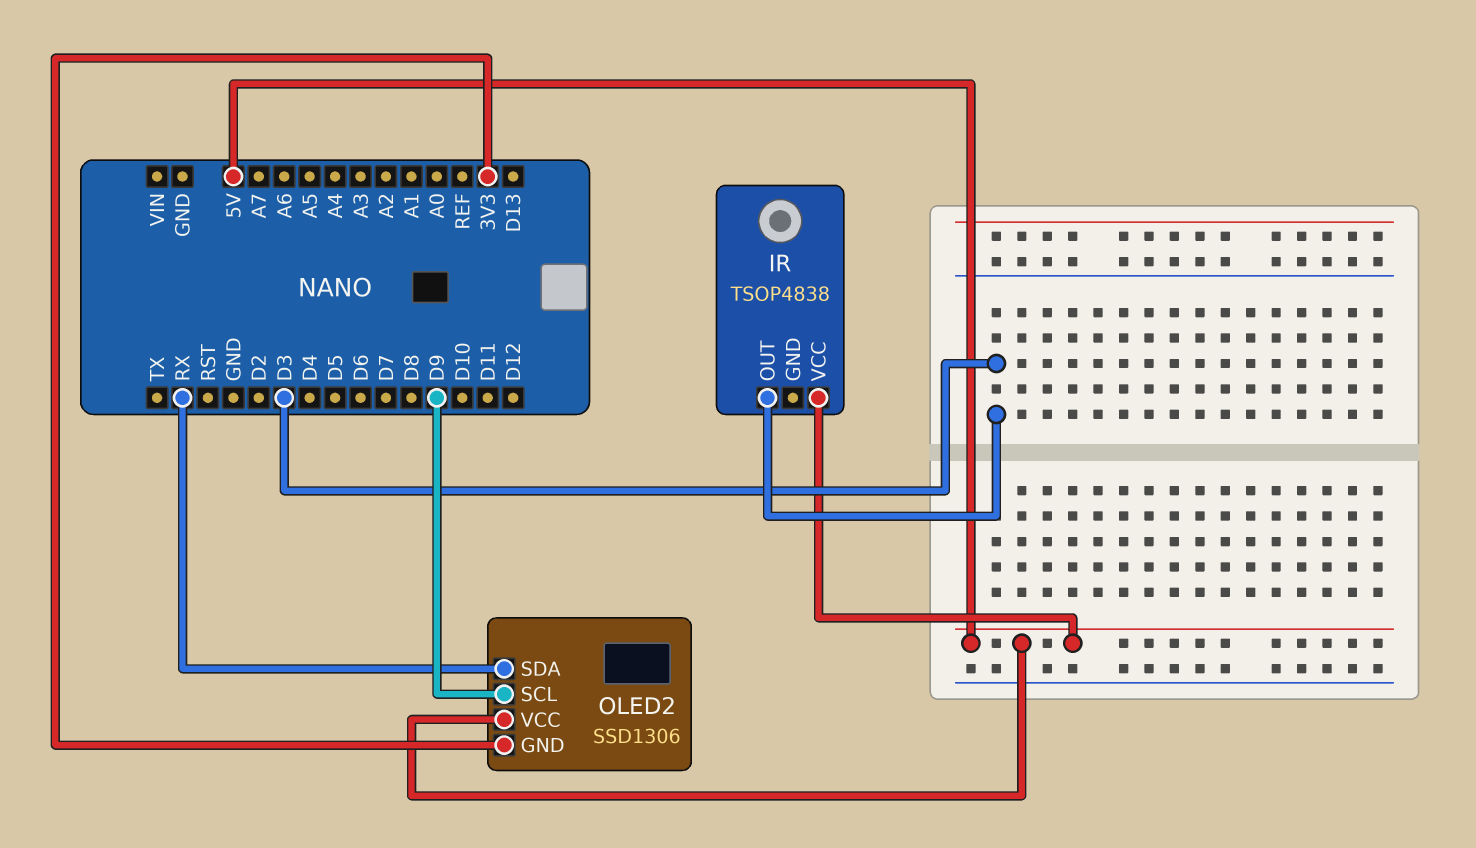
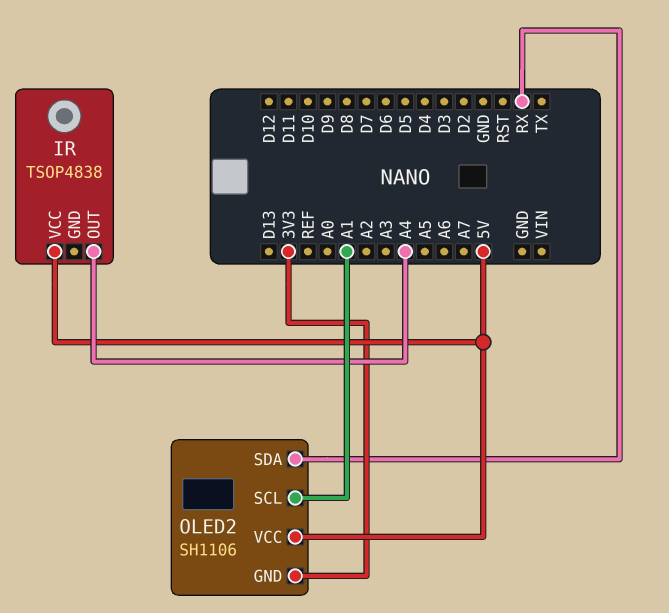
IR pin OUT: D3 -> A4
OLED2: SSD1306 -> SH1106
OLED2 pin SCL: D9 -> A1

